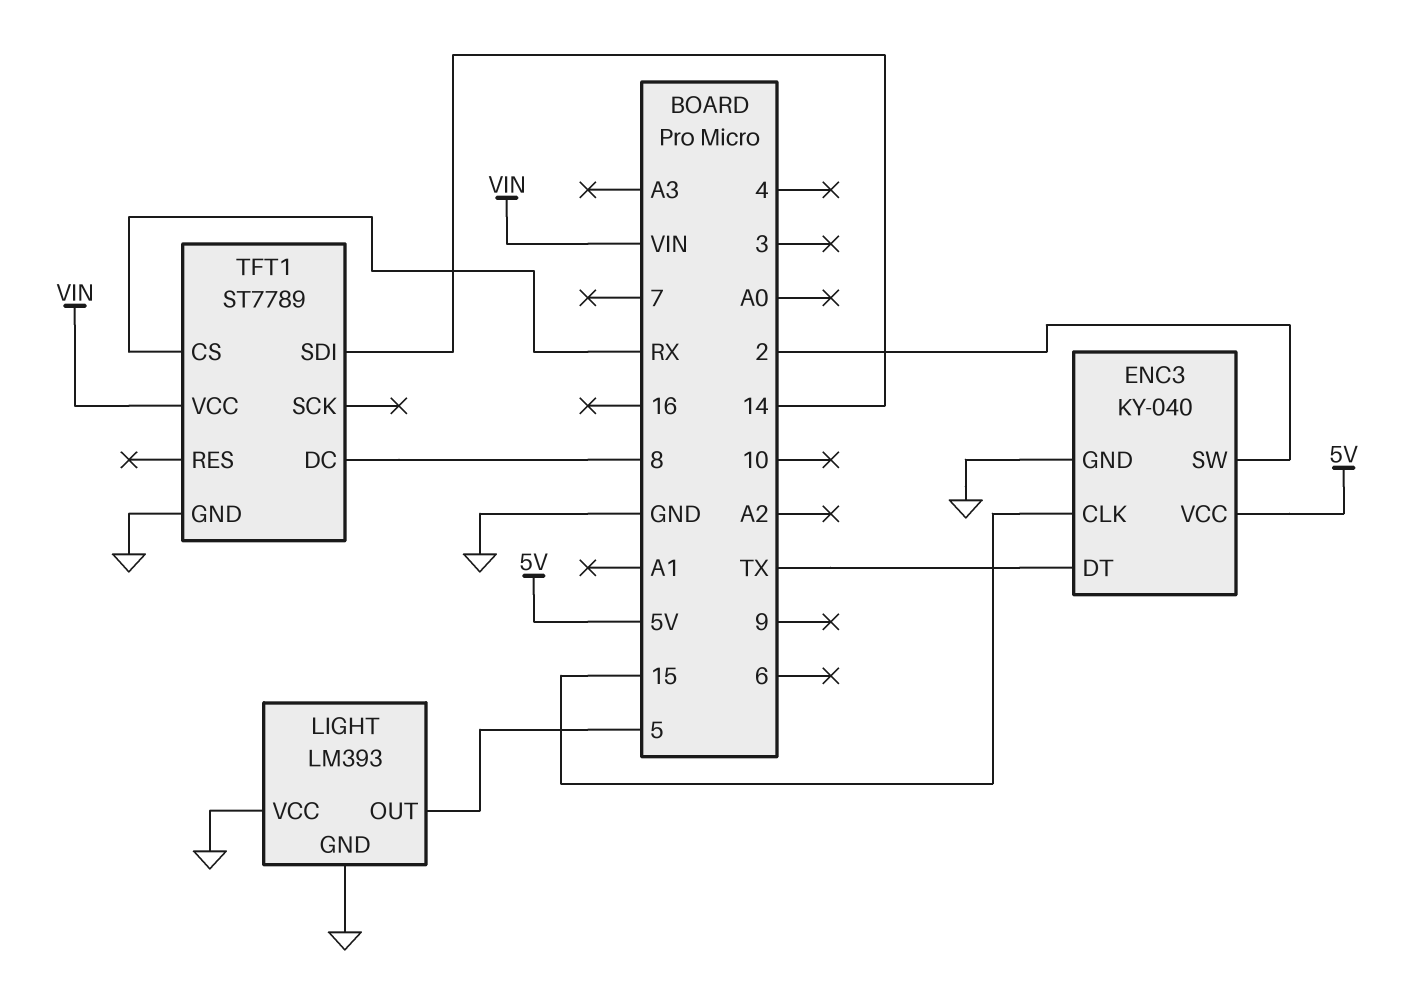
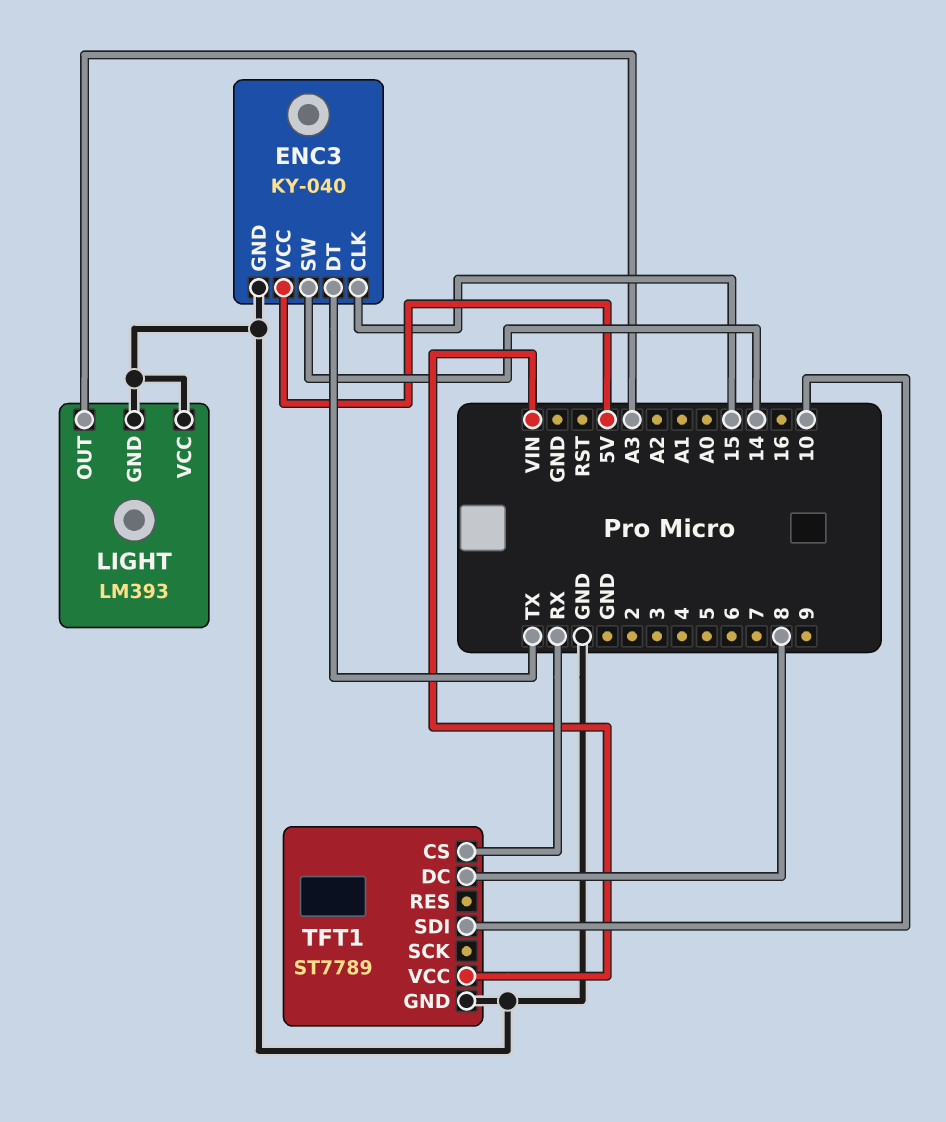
ENC3 pin SW: 2 -> 14
LIGHT pin OUT: 5 -> A3
TFT1 pin SDI: 14 -> 10

